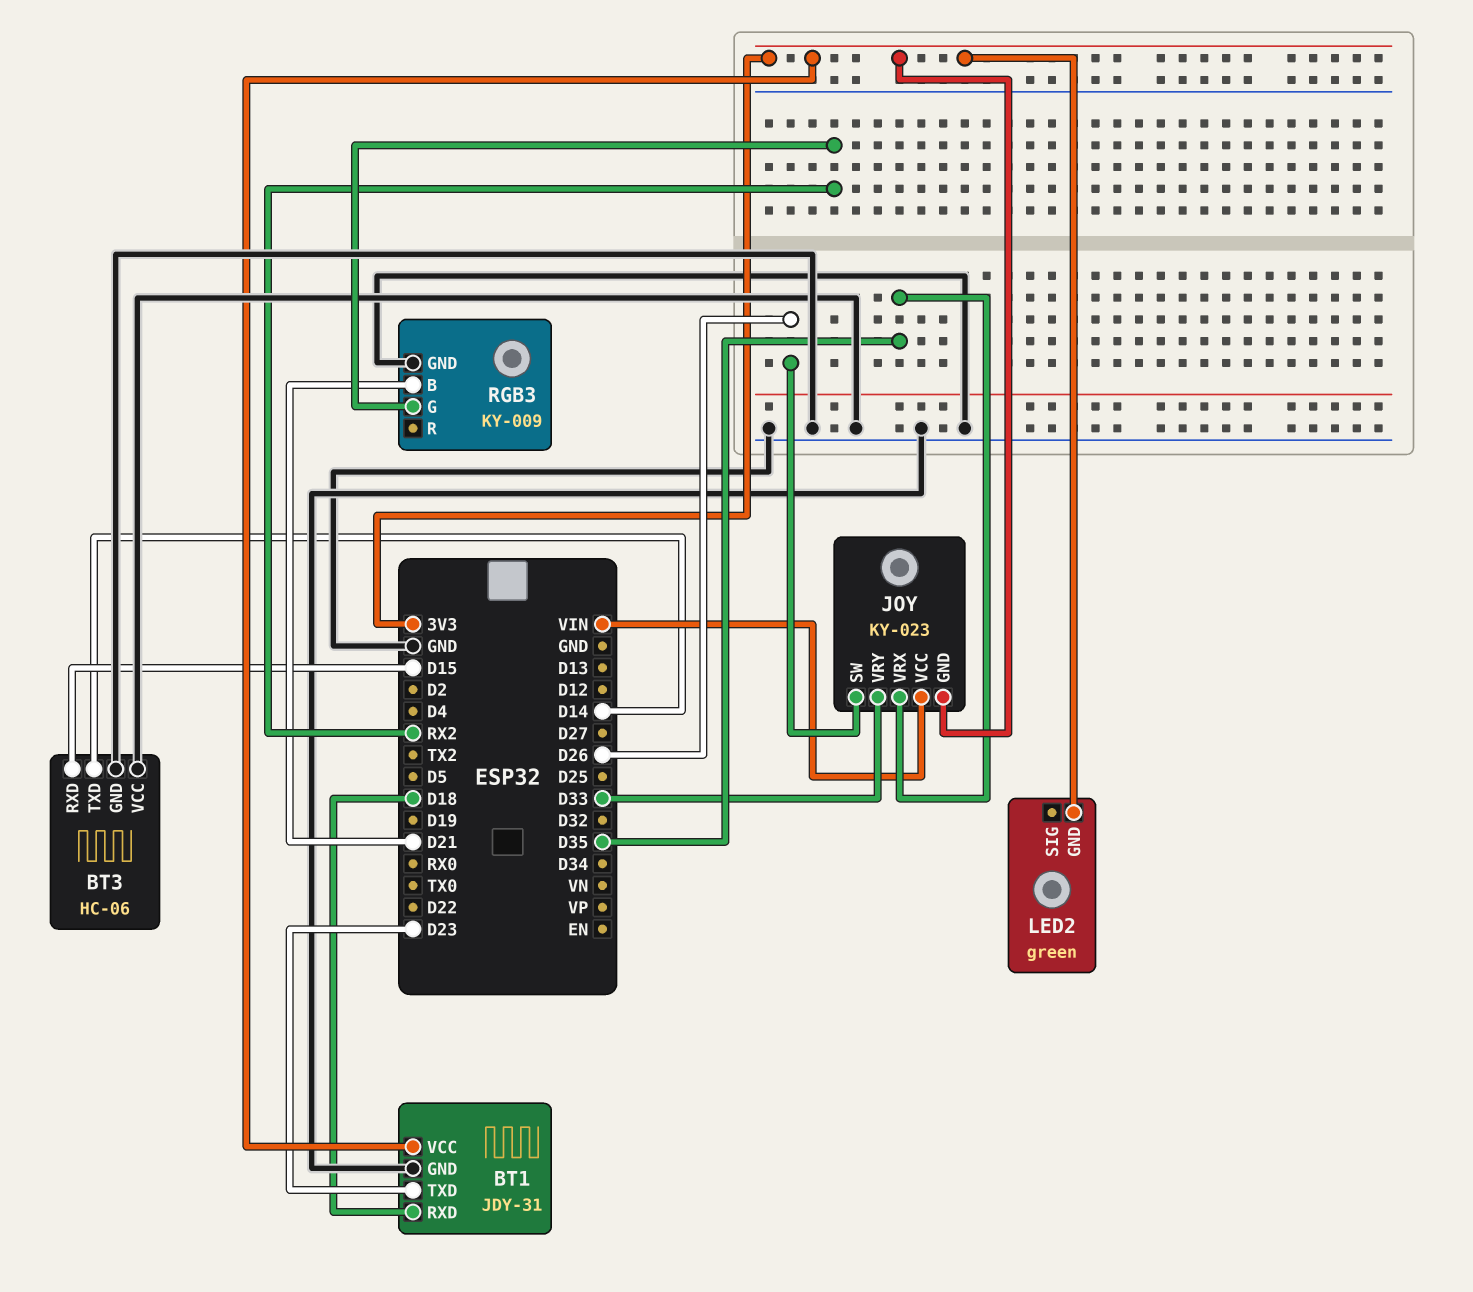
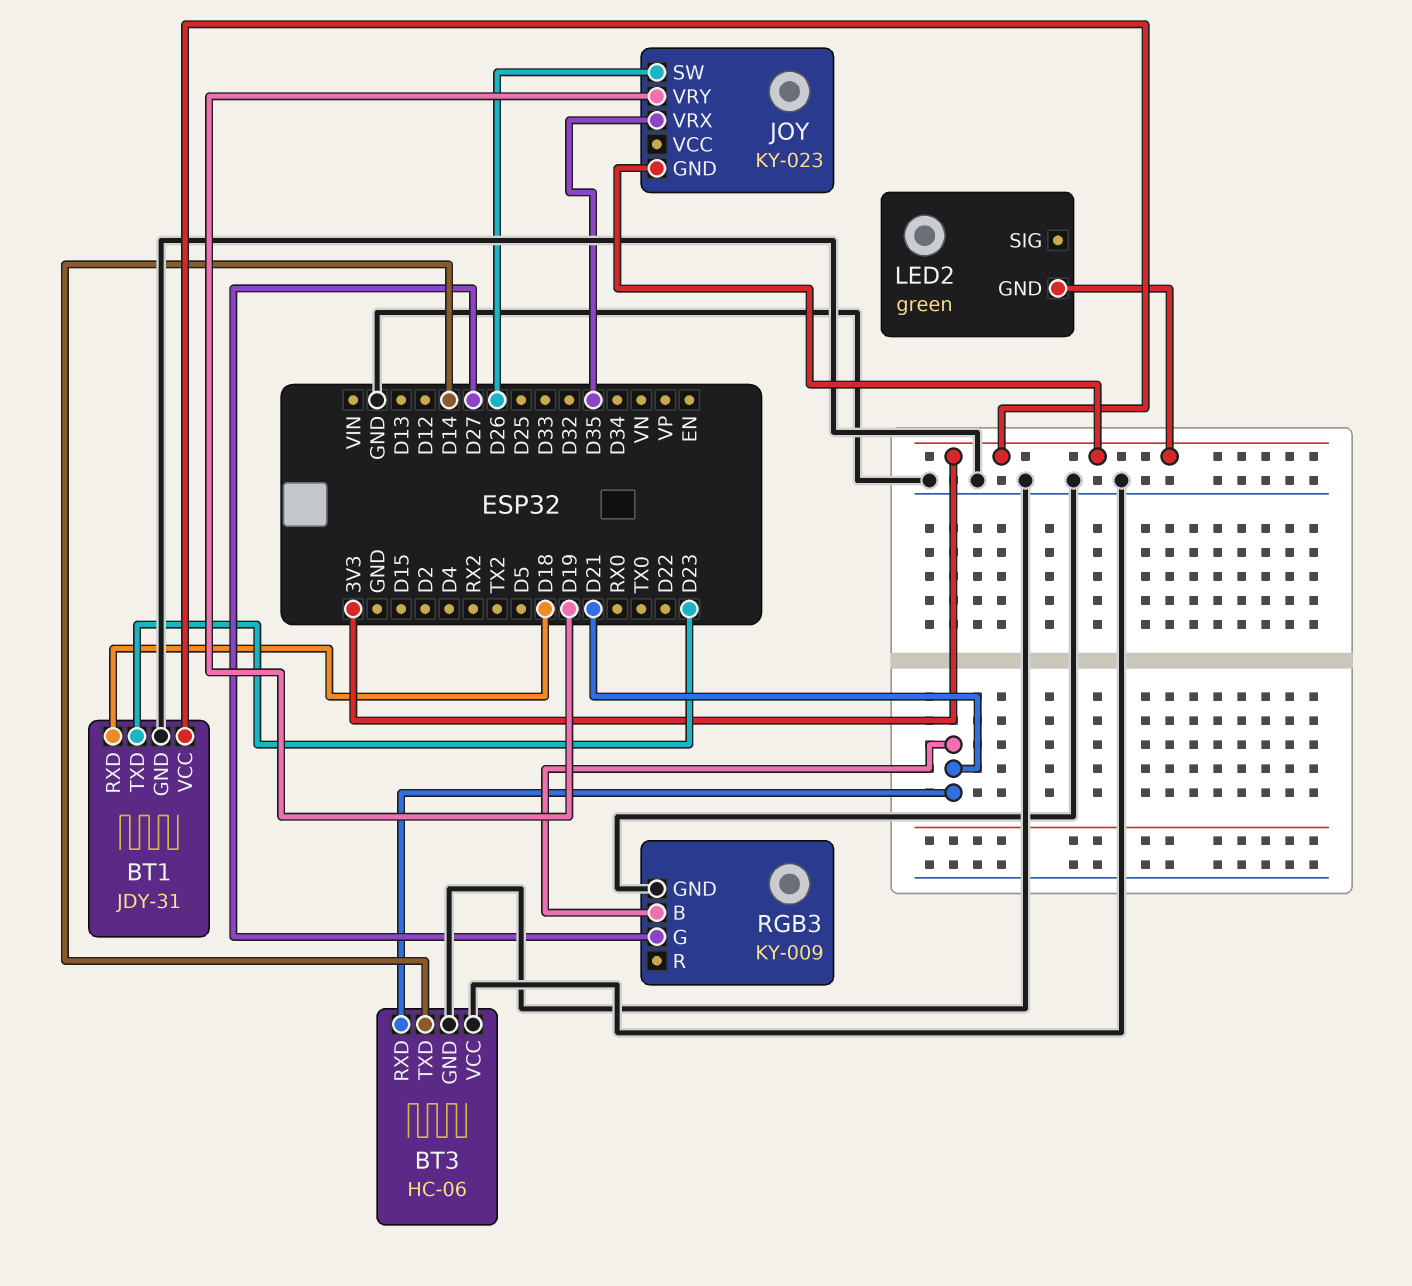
BT3 pin RXD: D15 -> D21
JOY pin VCC: VIN -> none
JOY pin VRY: D33 -> D19
RGB3 pin G: RX2 -> D27

